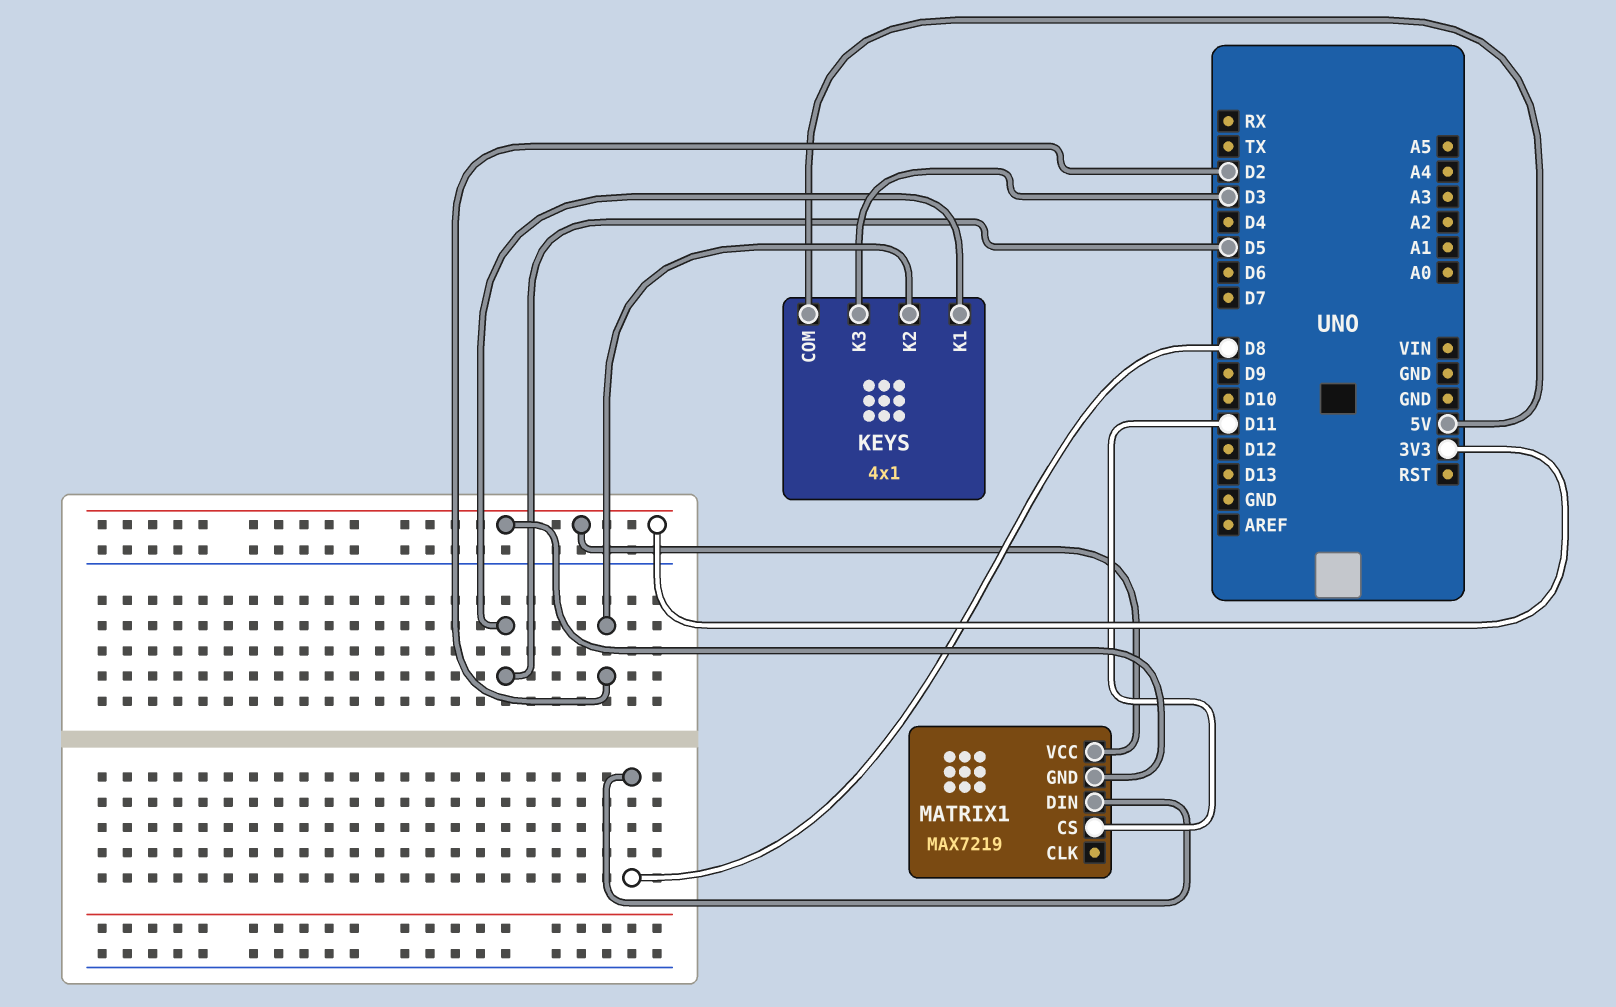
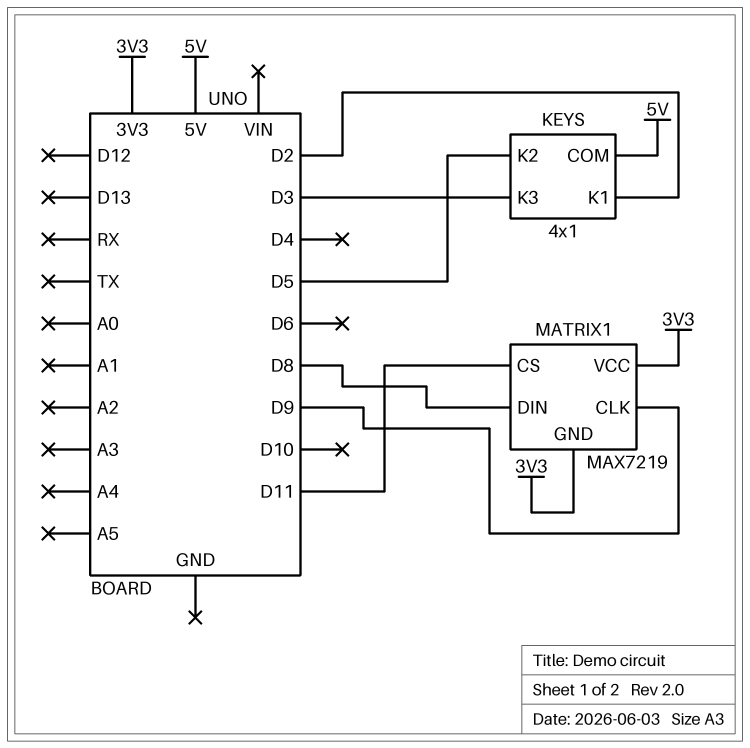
KEYS pin K1: D5 -> D2
KEYS pin K2: D2 -> D5
MATRIX1 pin CLK: none -> D9

